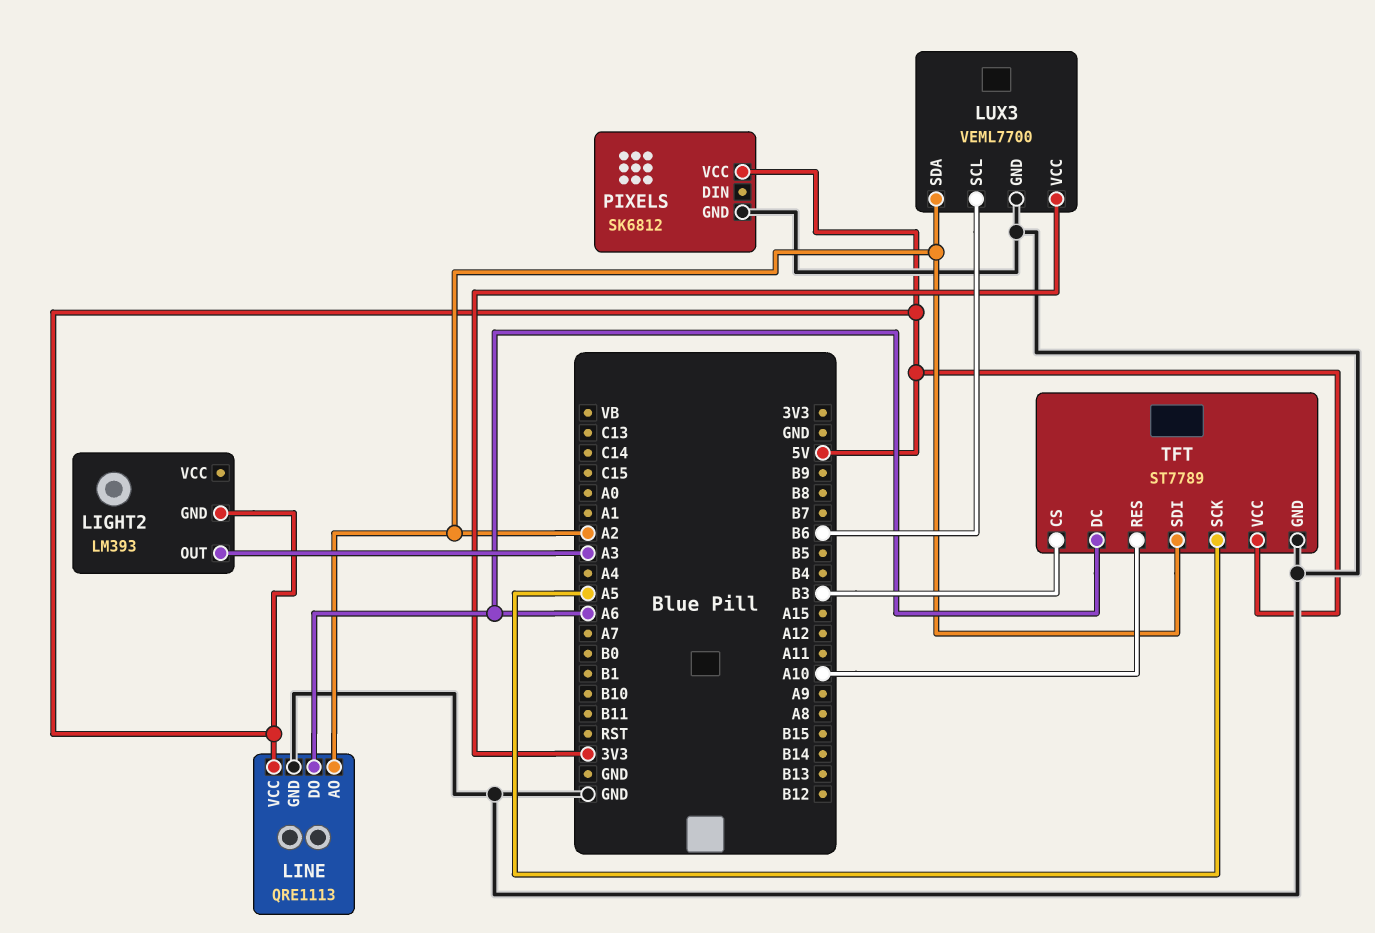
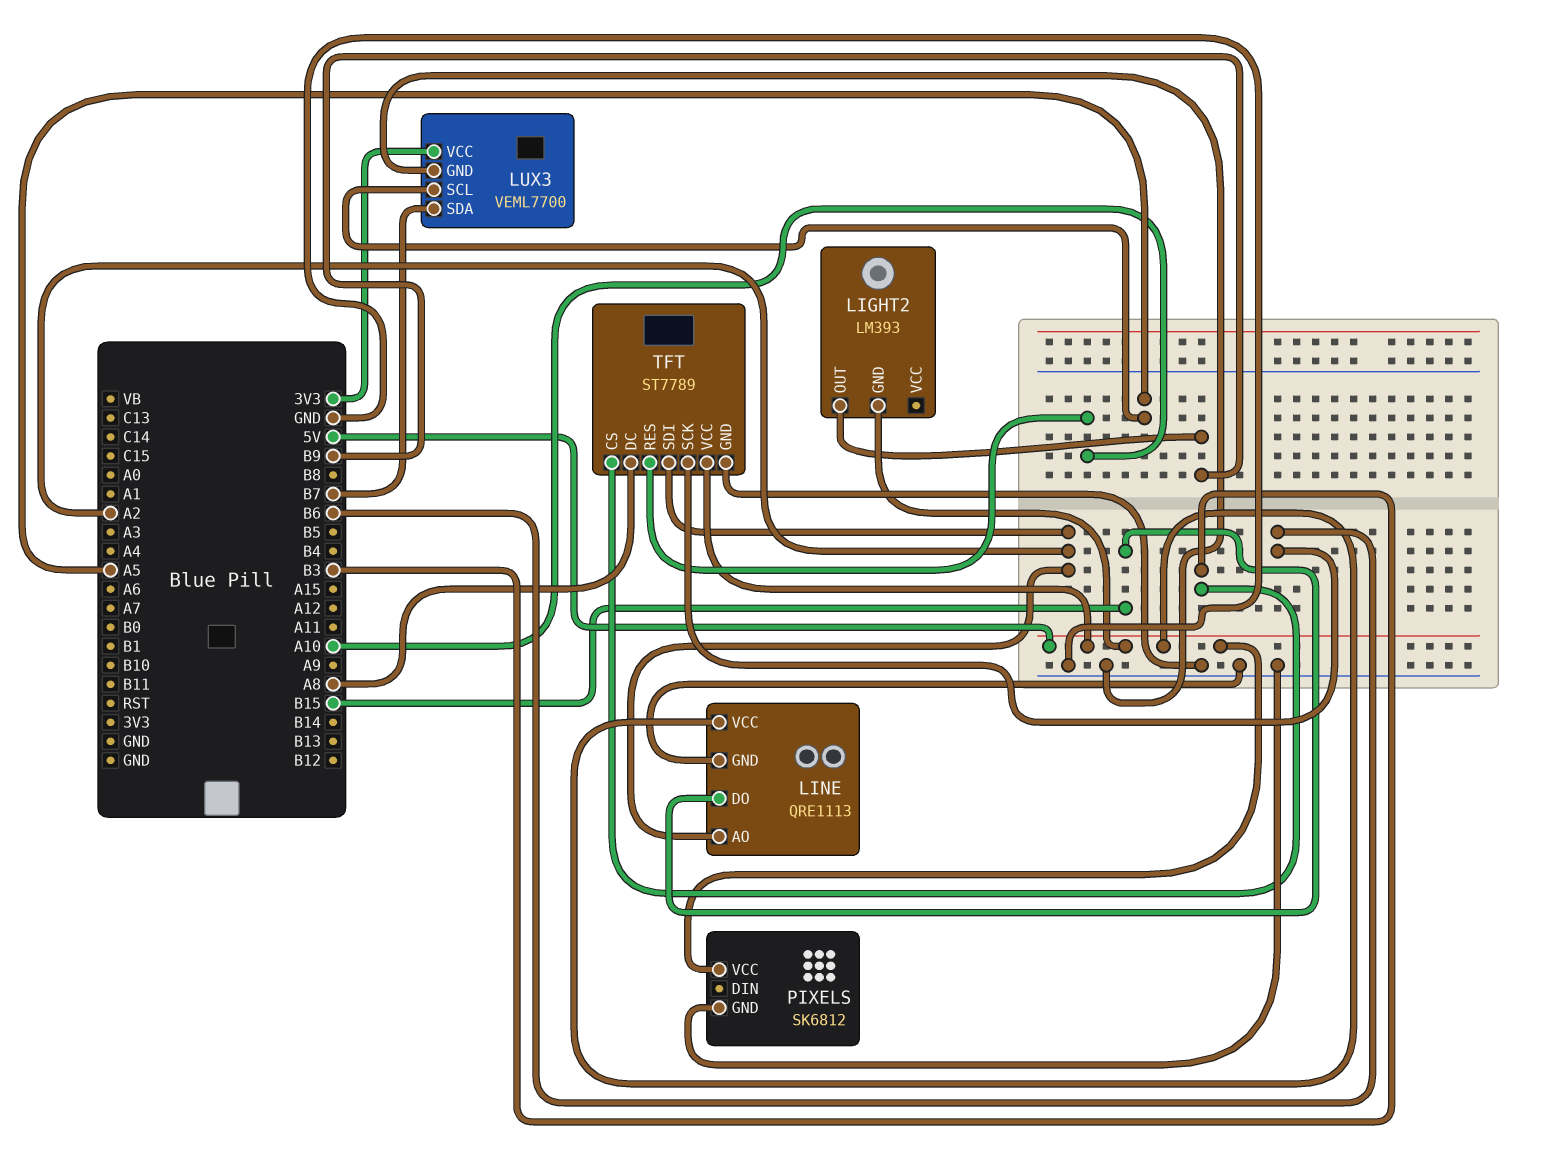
LIGHT2 pin OUT: A3 -> B9
LINE pin DO: A6 -> B15
LUX3 pin SCL: B6 -> A5
LUX3 pin SDA: A2 -> B7
TFT pin DC: A6 -> A8
TFT pin SCK: A5 -> B6

